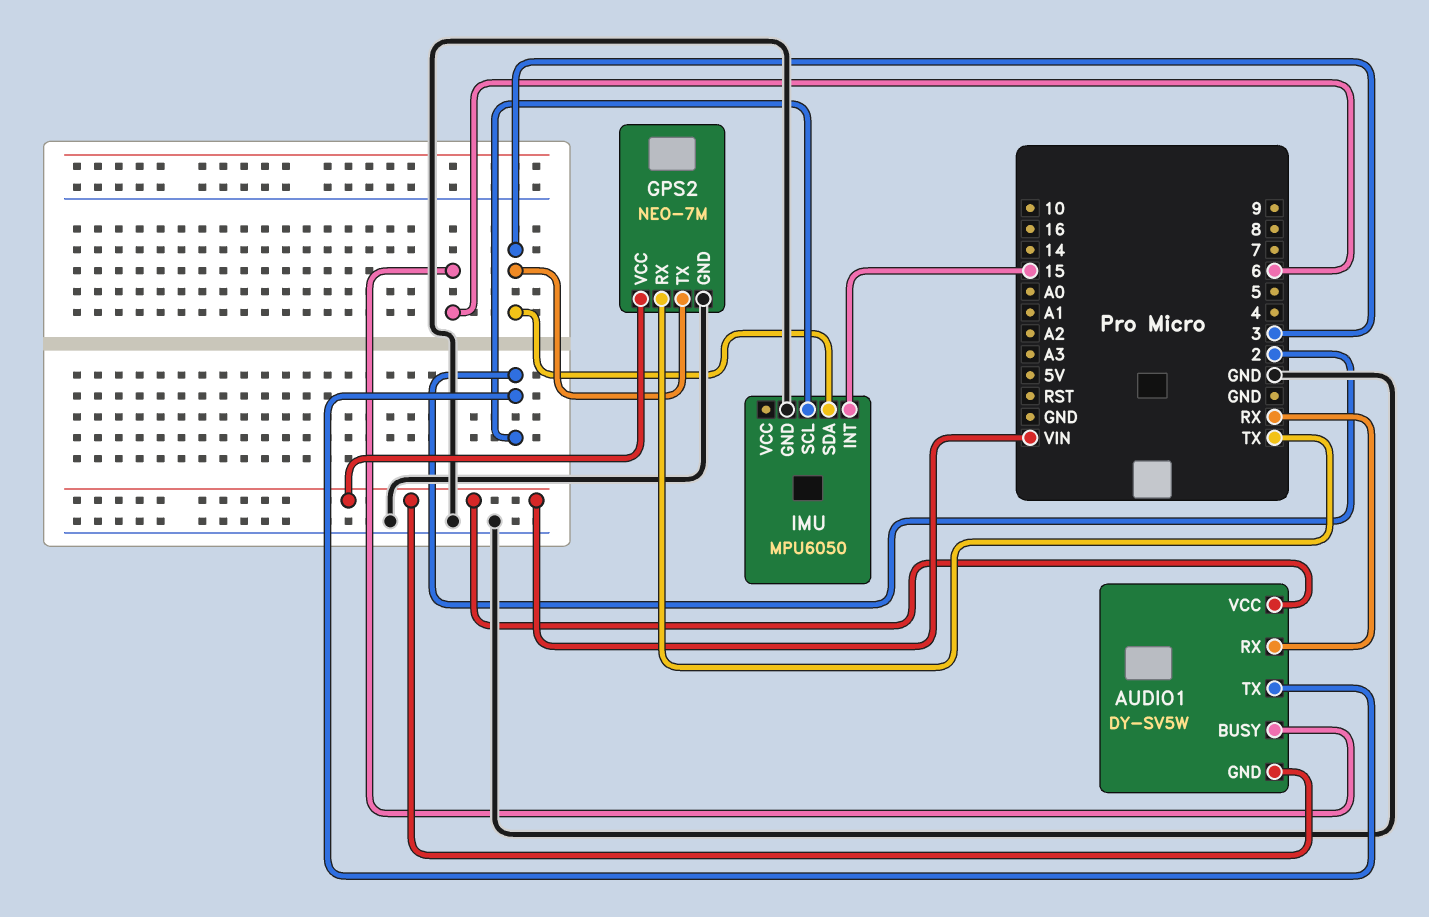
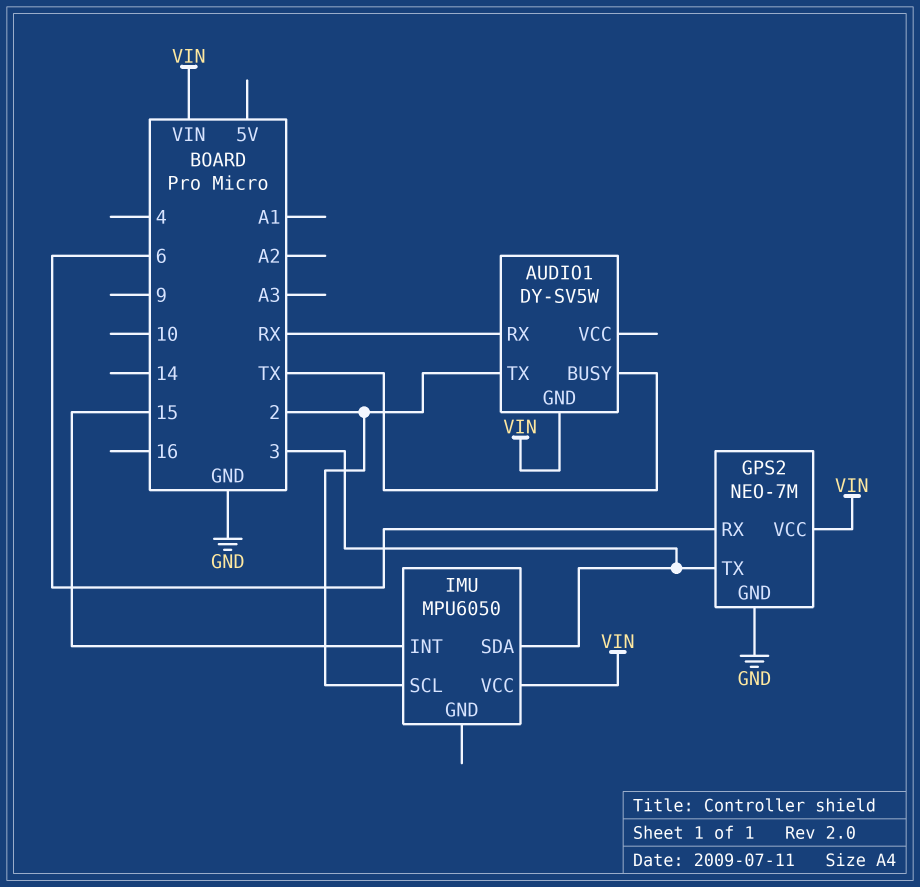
AUDIO1 pin BUSY: 6 -> TX
AUDIO1 pin VCC: VIN -> none
GPS2 pin RX: TX -> 6
IMU pin GND: GND -> none
IMU pin VCC: none -> VIN

